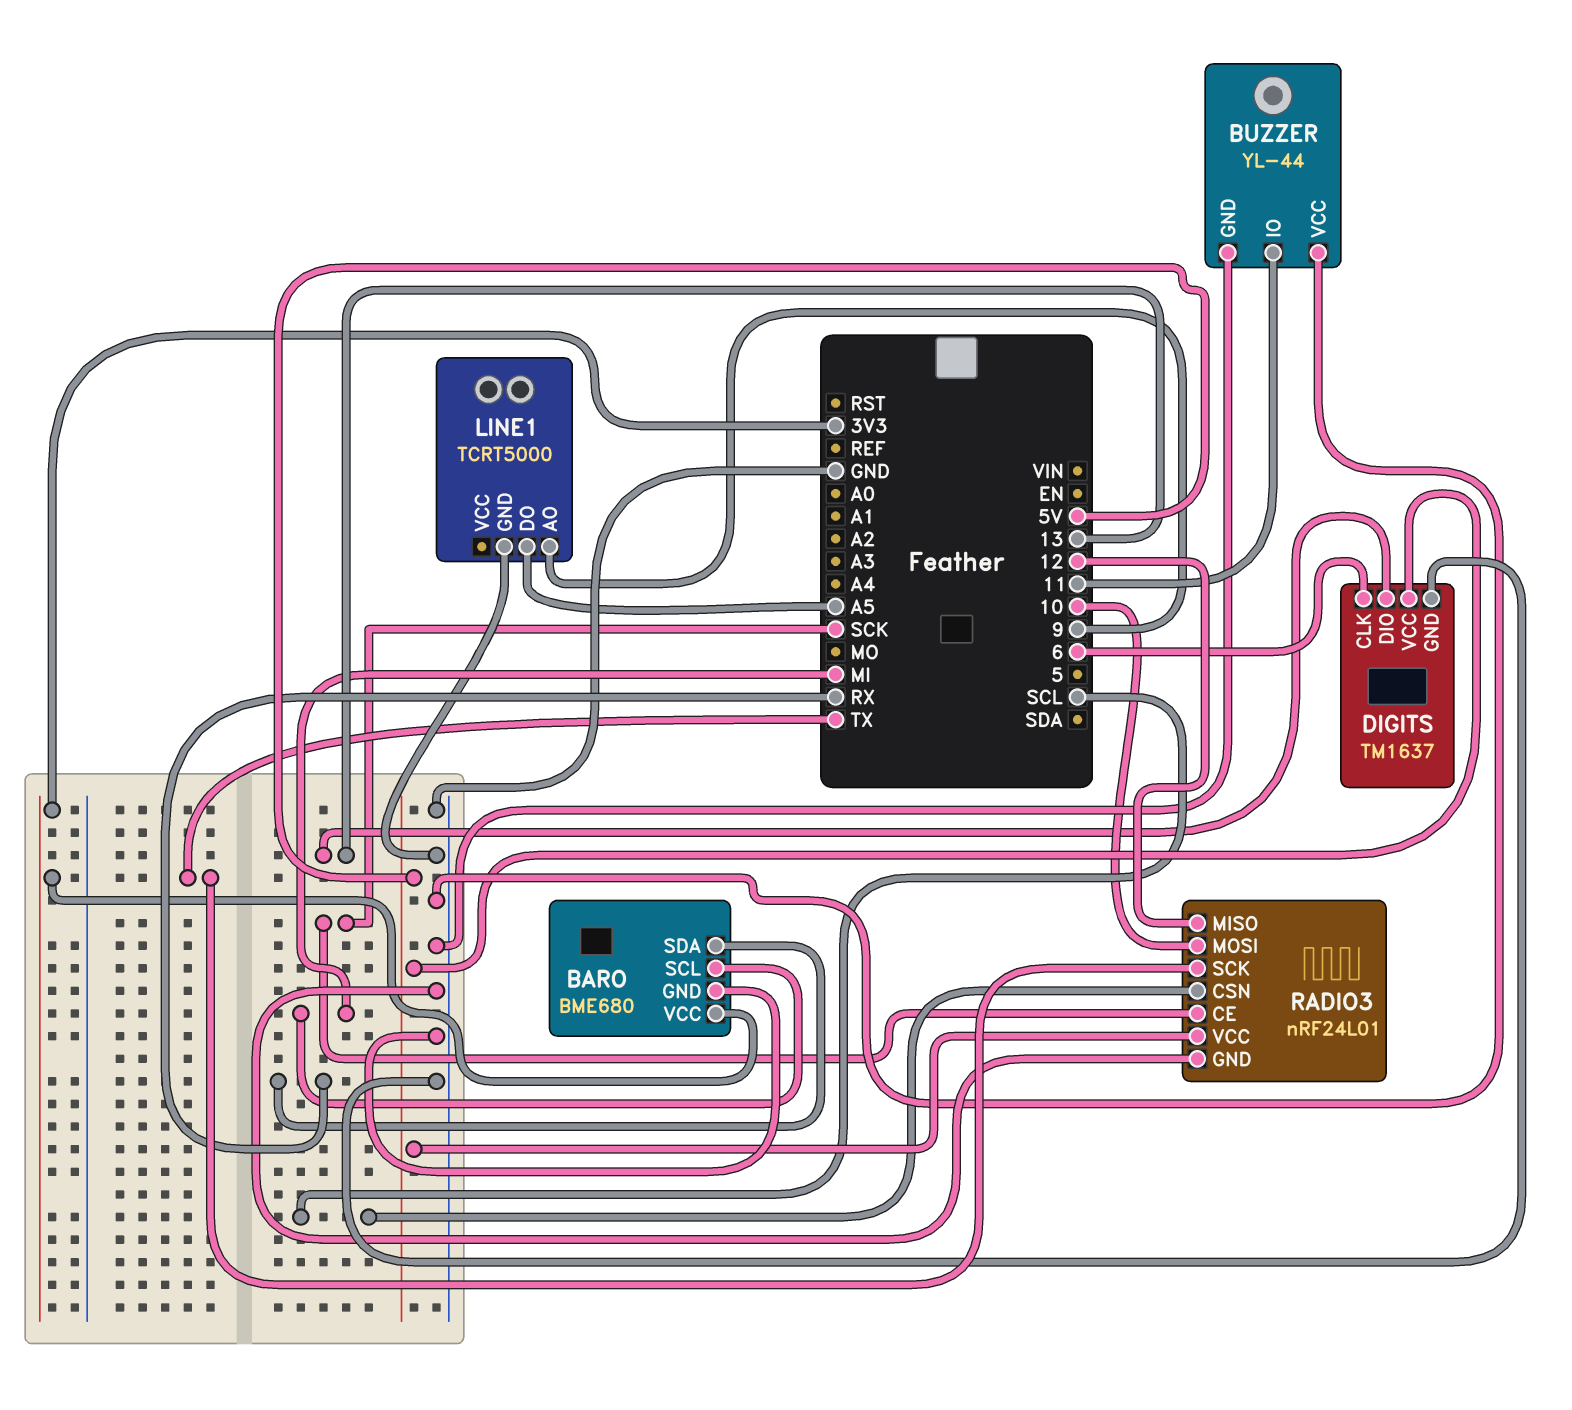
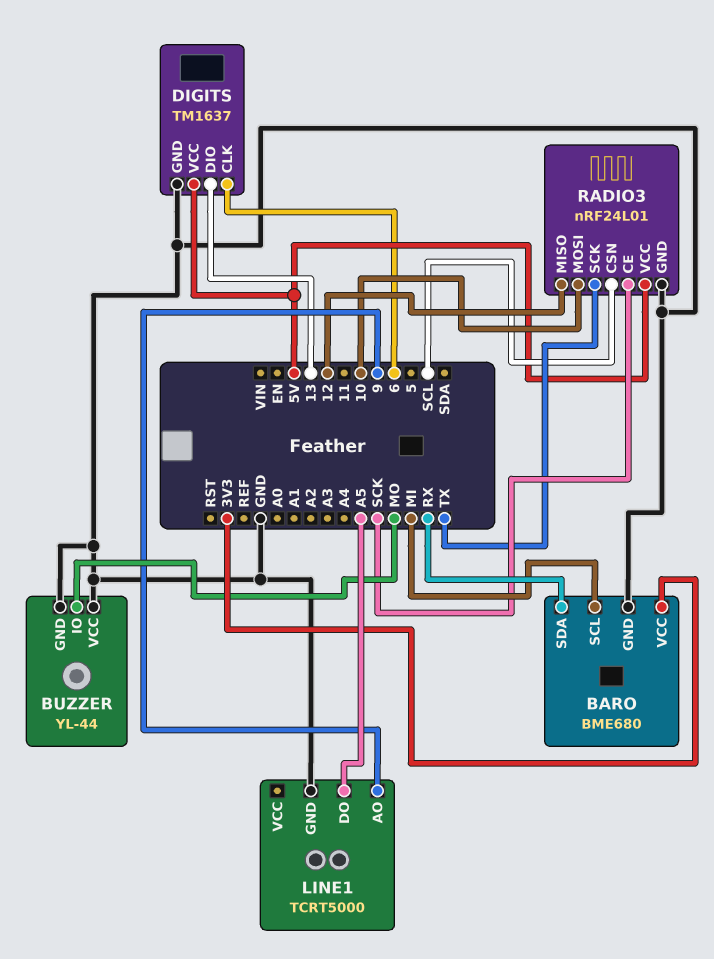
BUZZER pin IO: 11 -> MO

